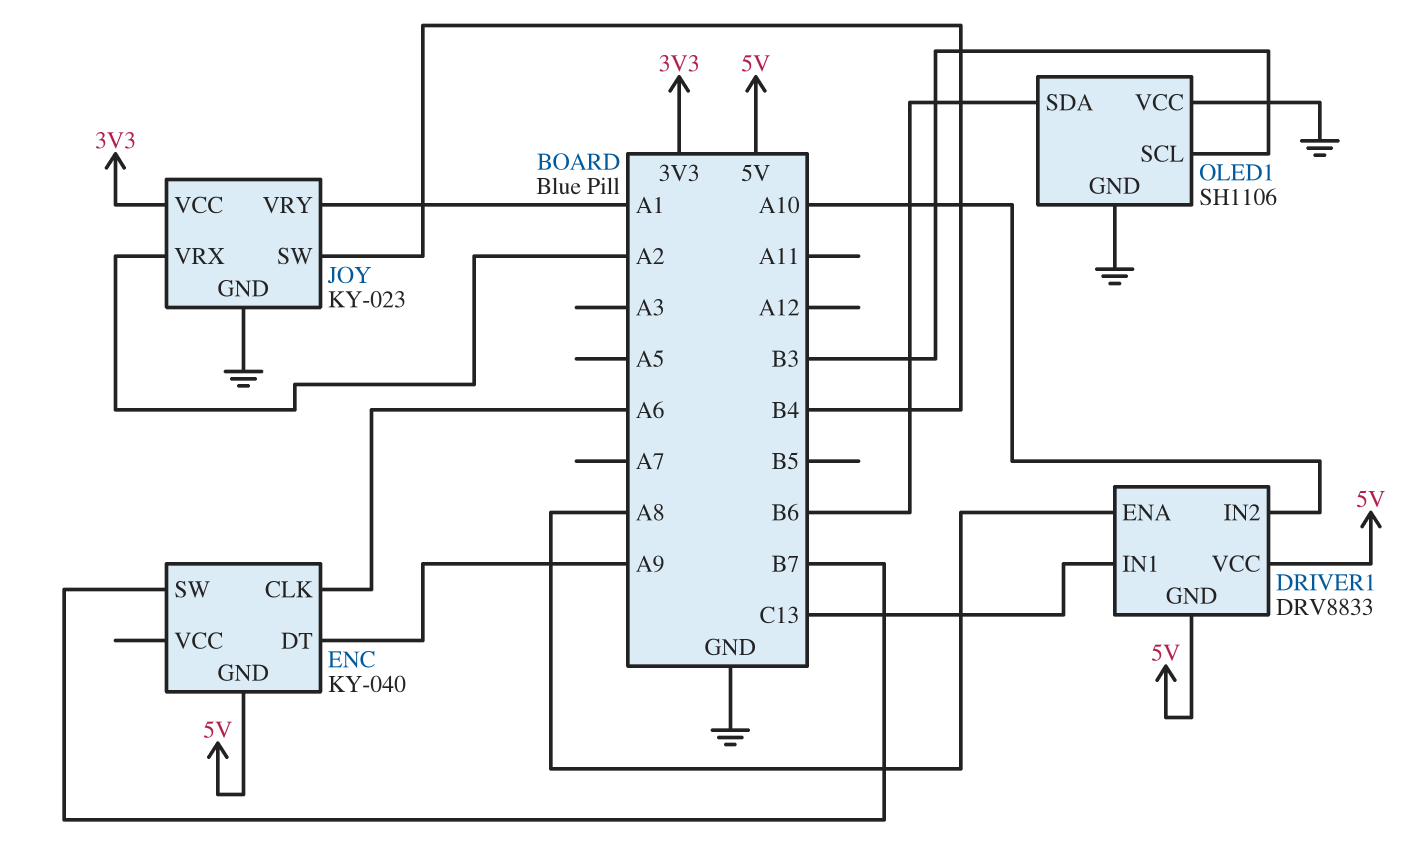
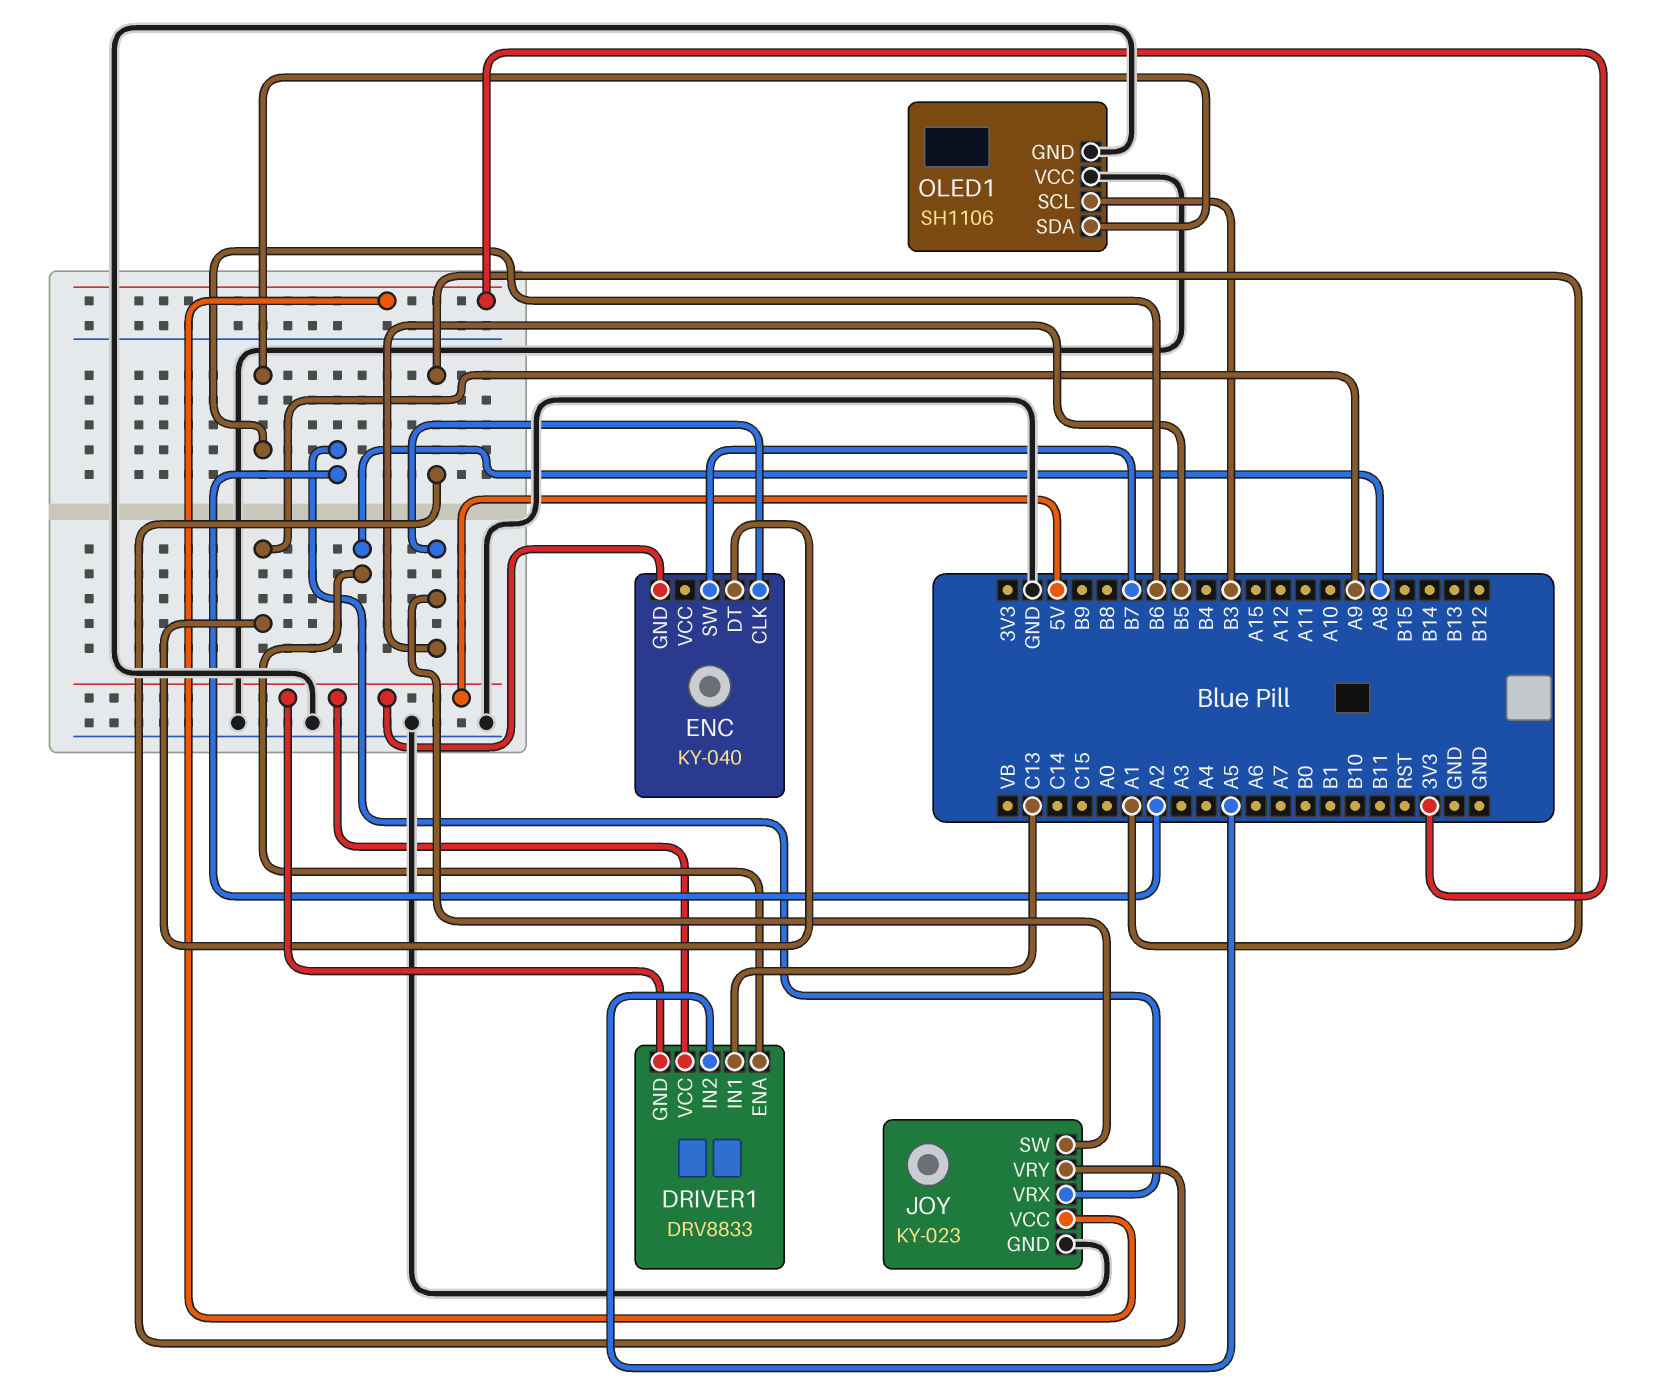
DRIVER1 pin IN2: A10 -> A5
ENC pin CLK: A6 -> B5
JOY pin SW: B4 -> B5

